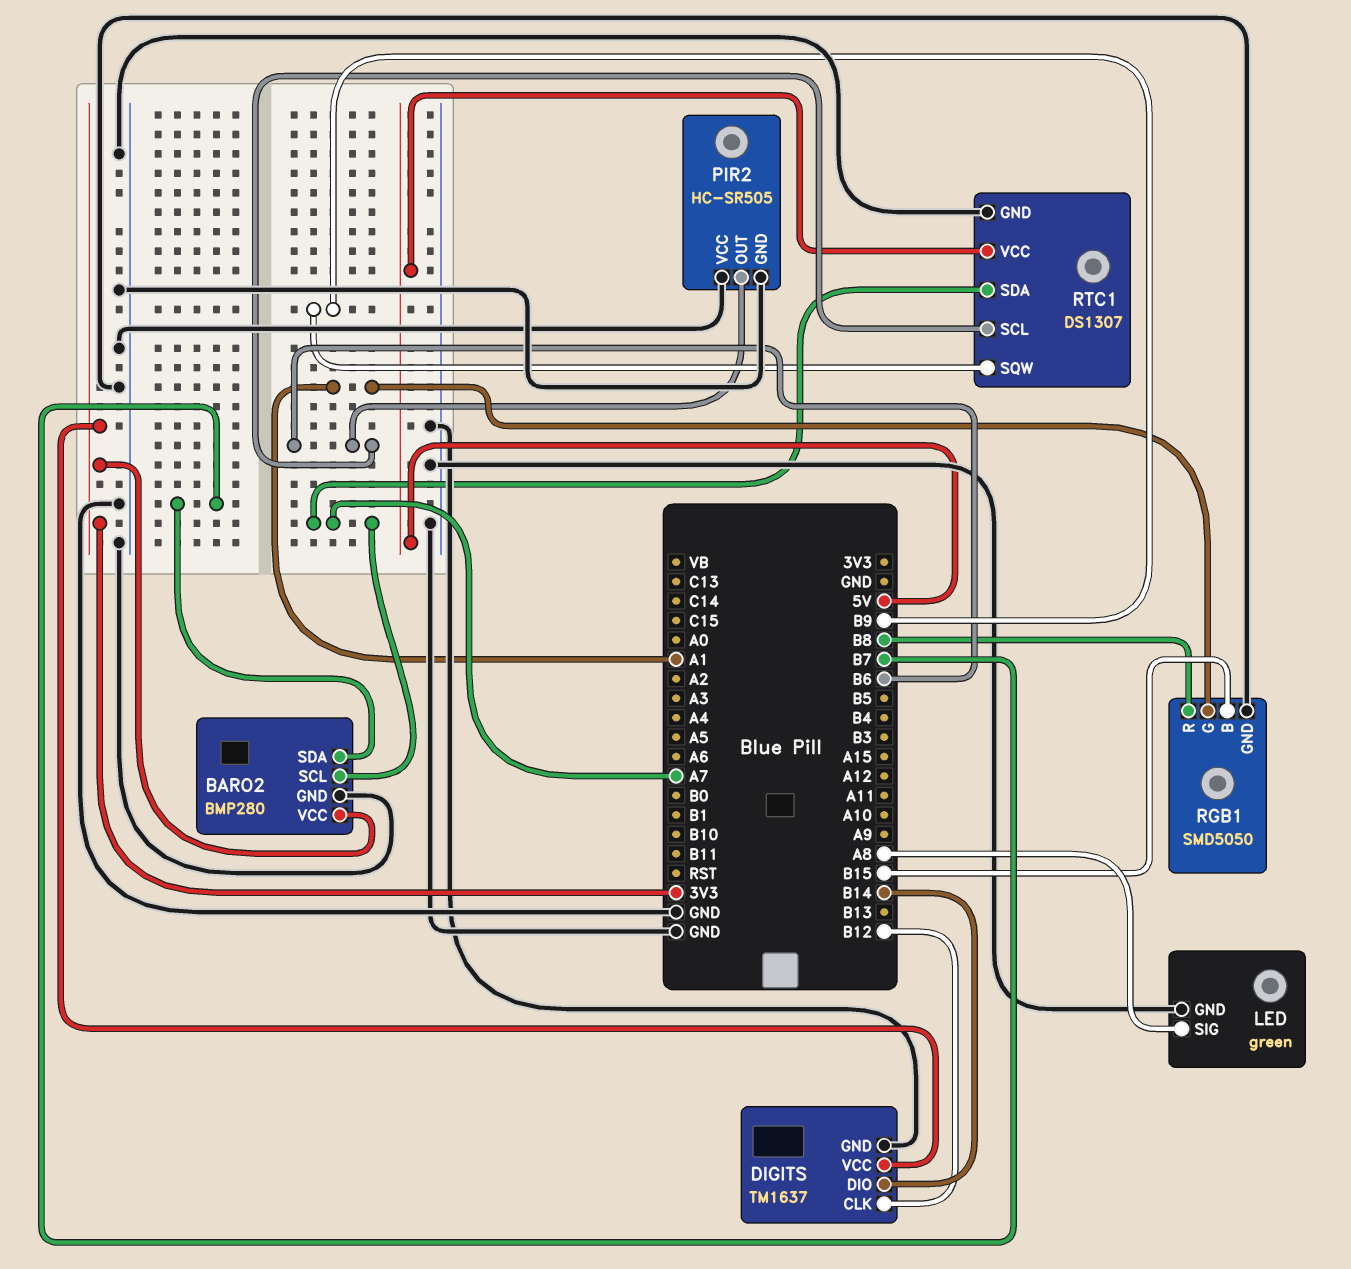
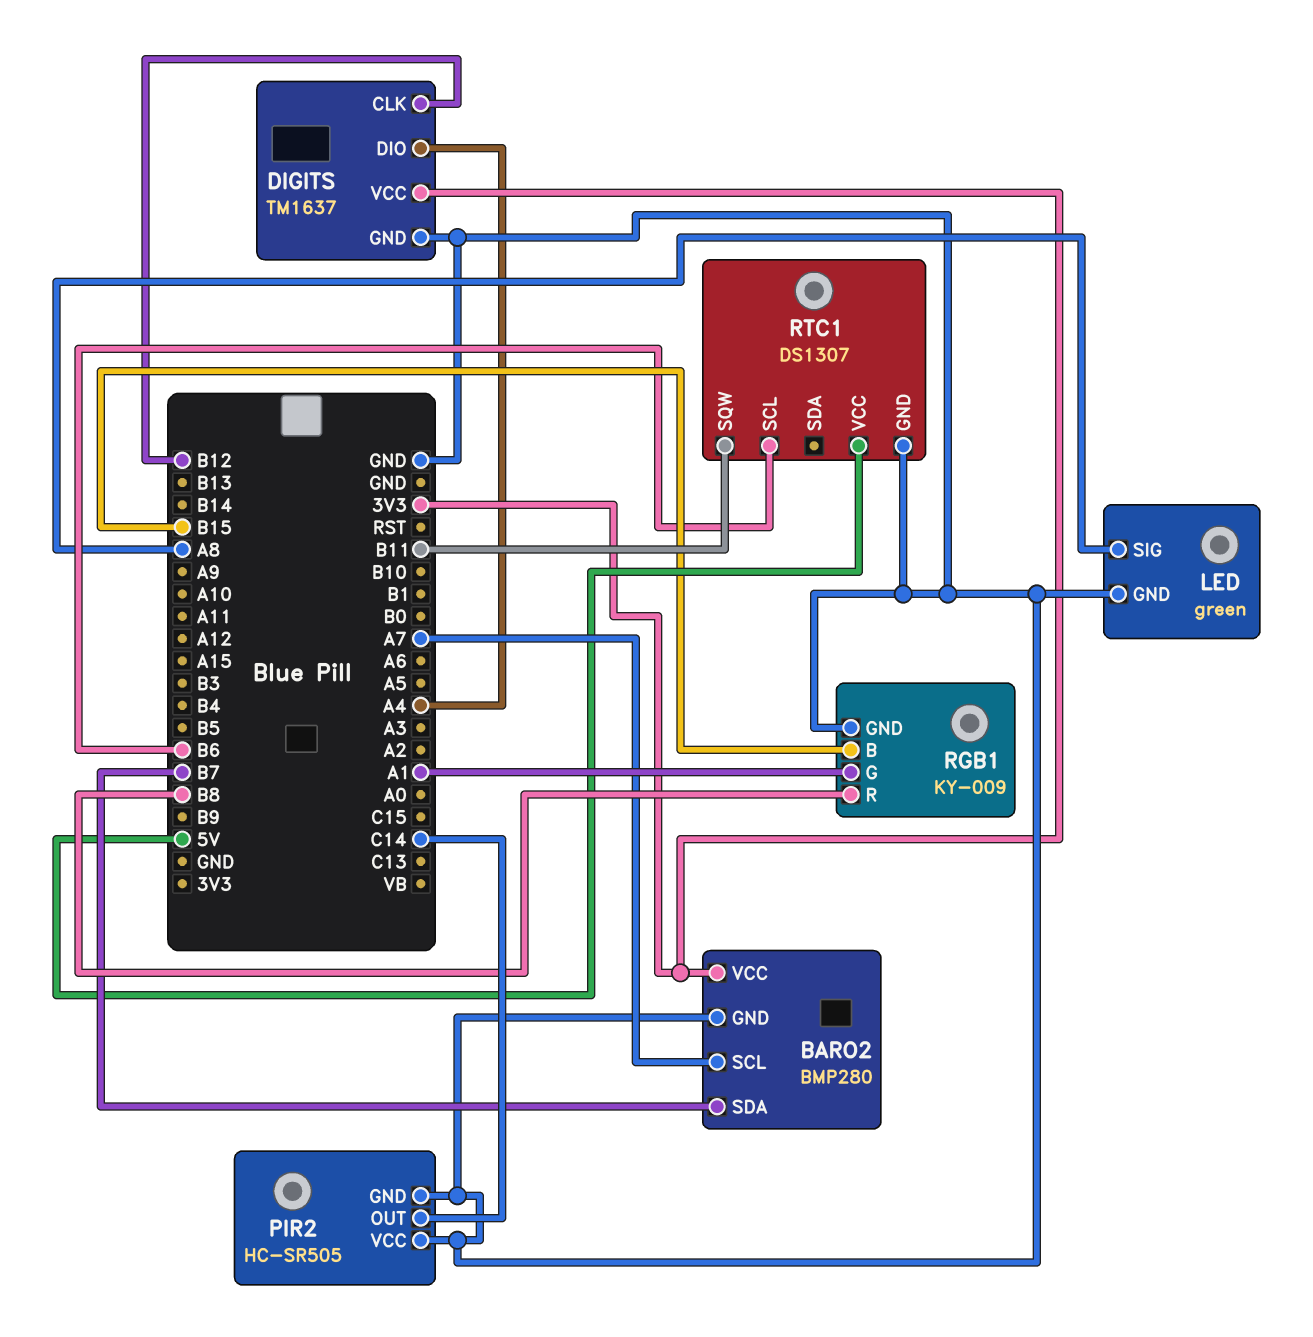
DIGITS pin DIO: B14 -> A4
PIR2 pin OUT: B6 -> C14
RGB1: SMD5050 -> KY-009
RTC1 pin SDA: A7 -> none
RTC1 pin SQW: B9 -> B11

